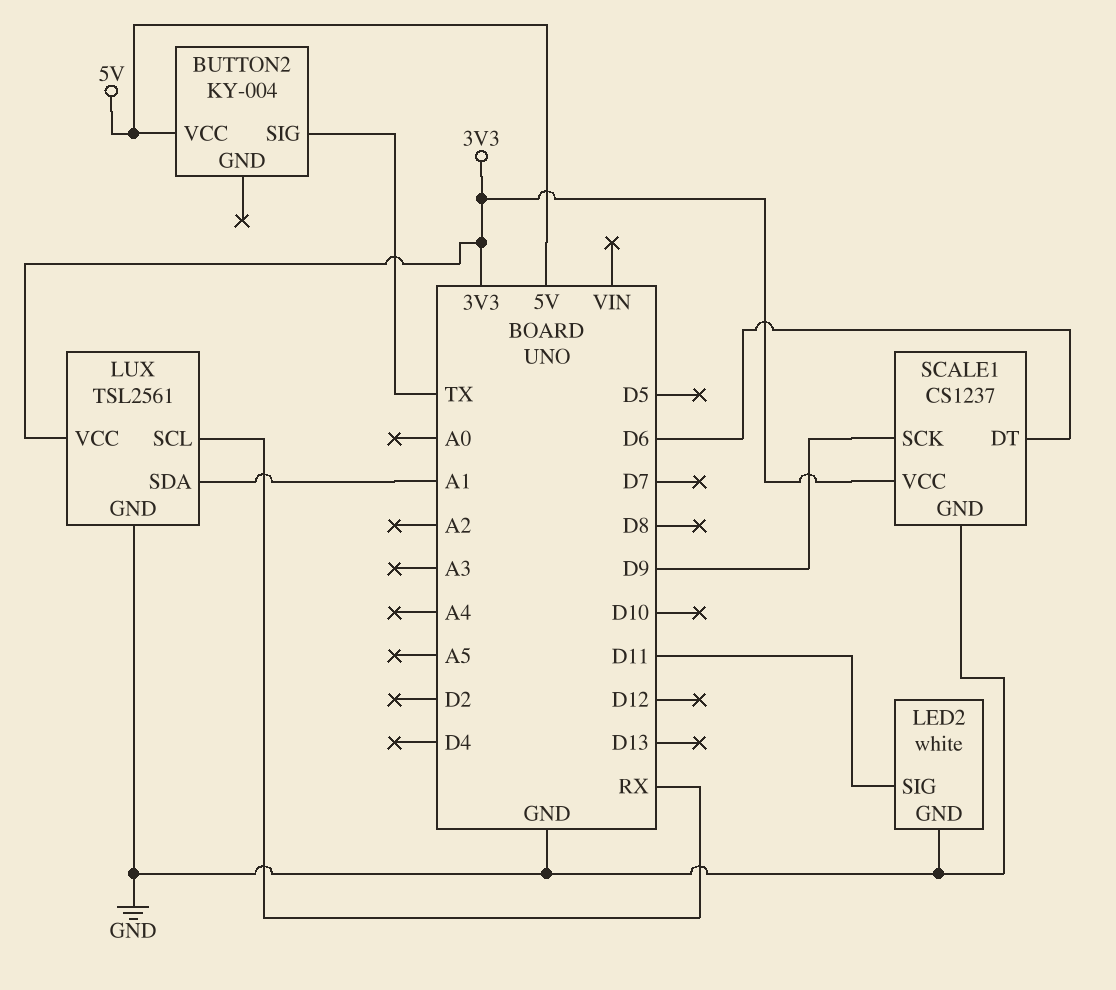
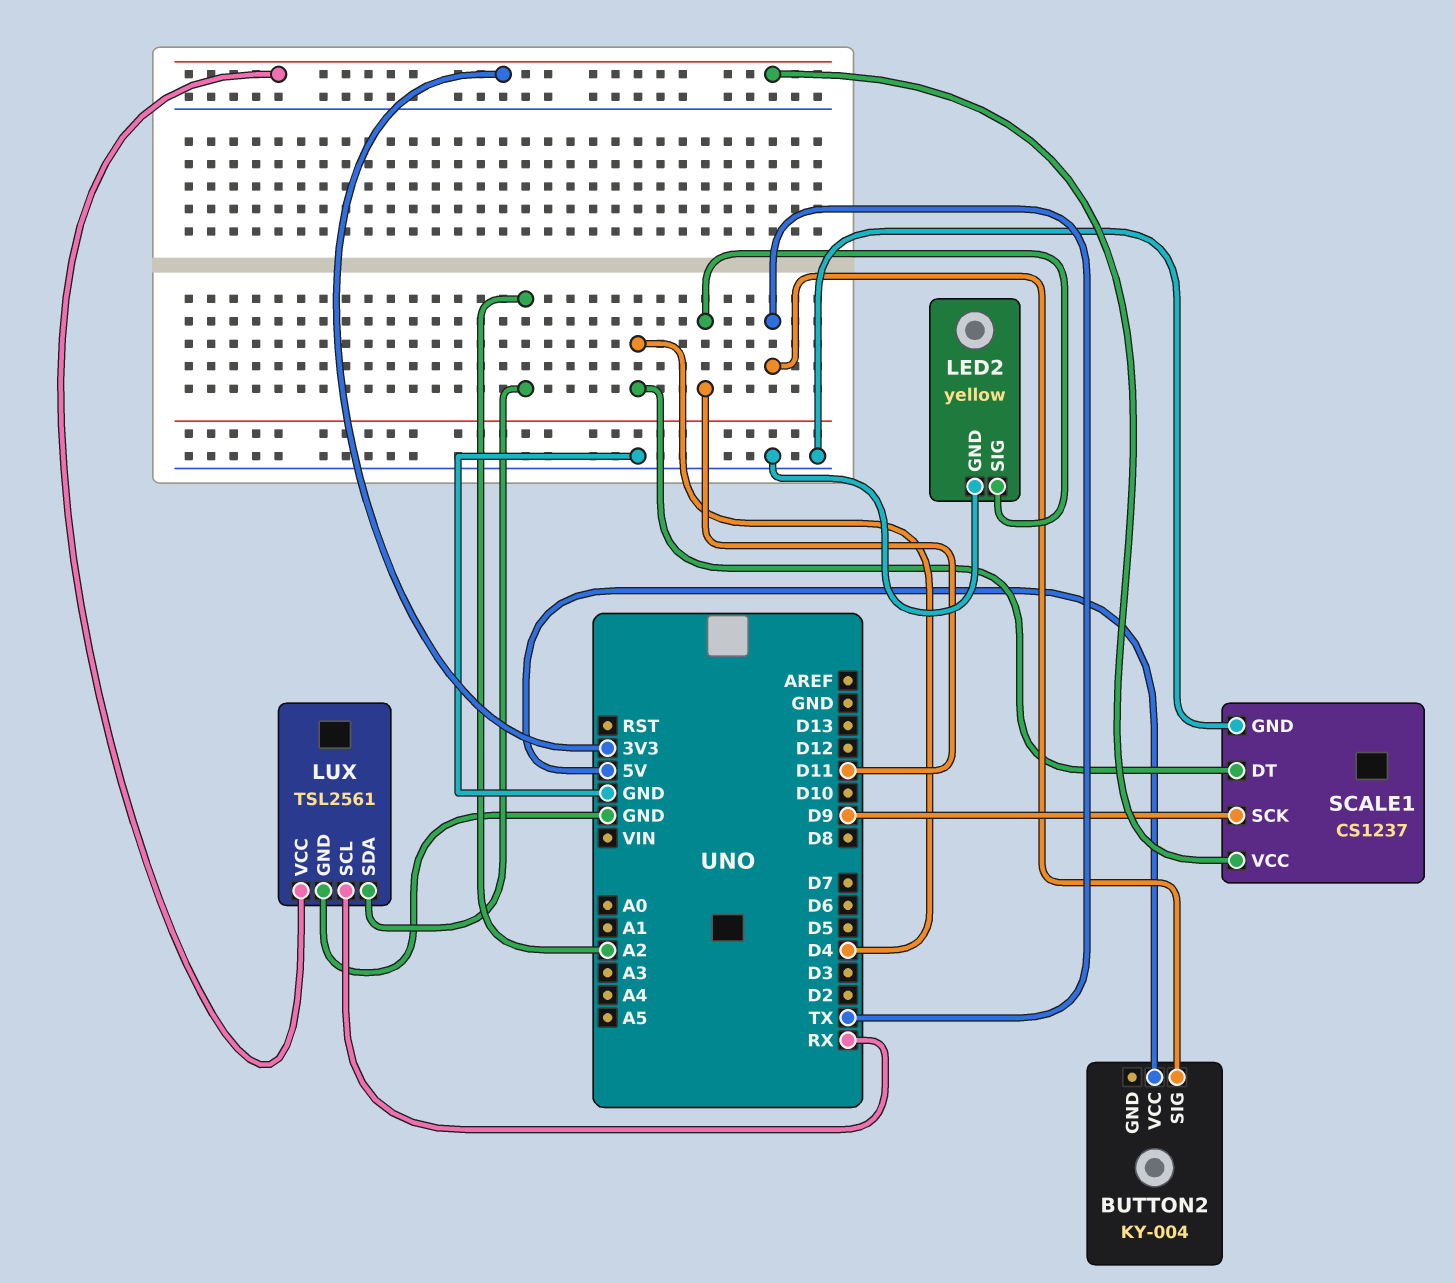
LED2: white -> yellow
LUX pin SDA: A1 -> A2
SCALE1 pin DT: D6 -> D4

